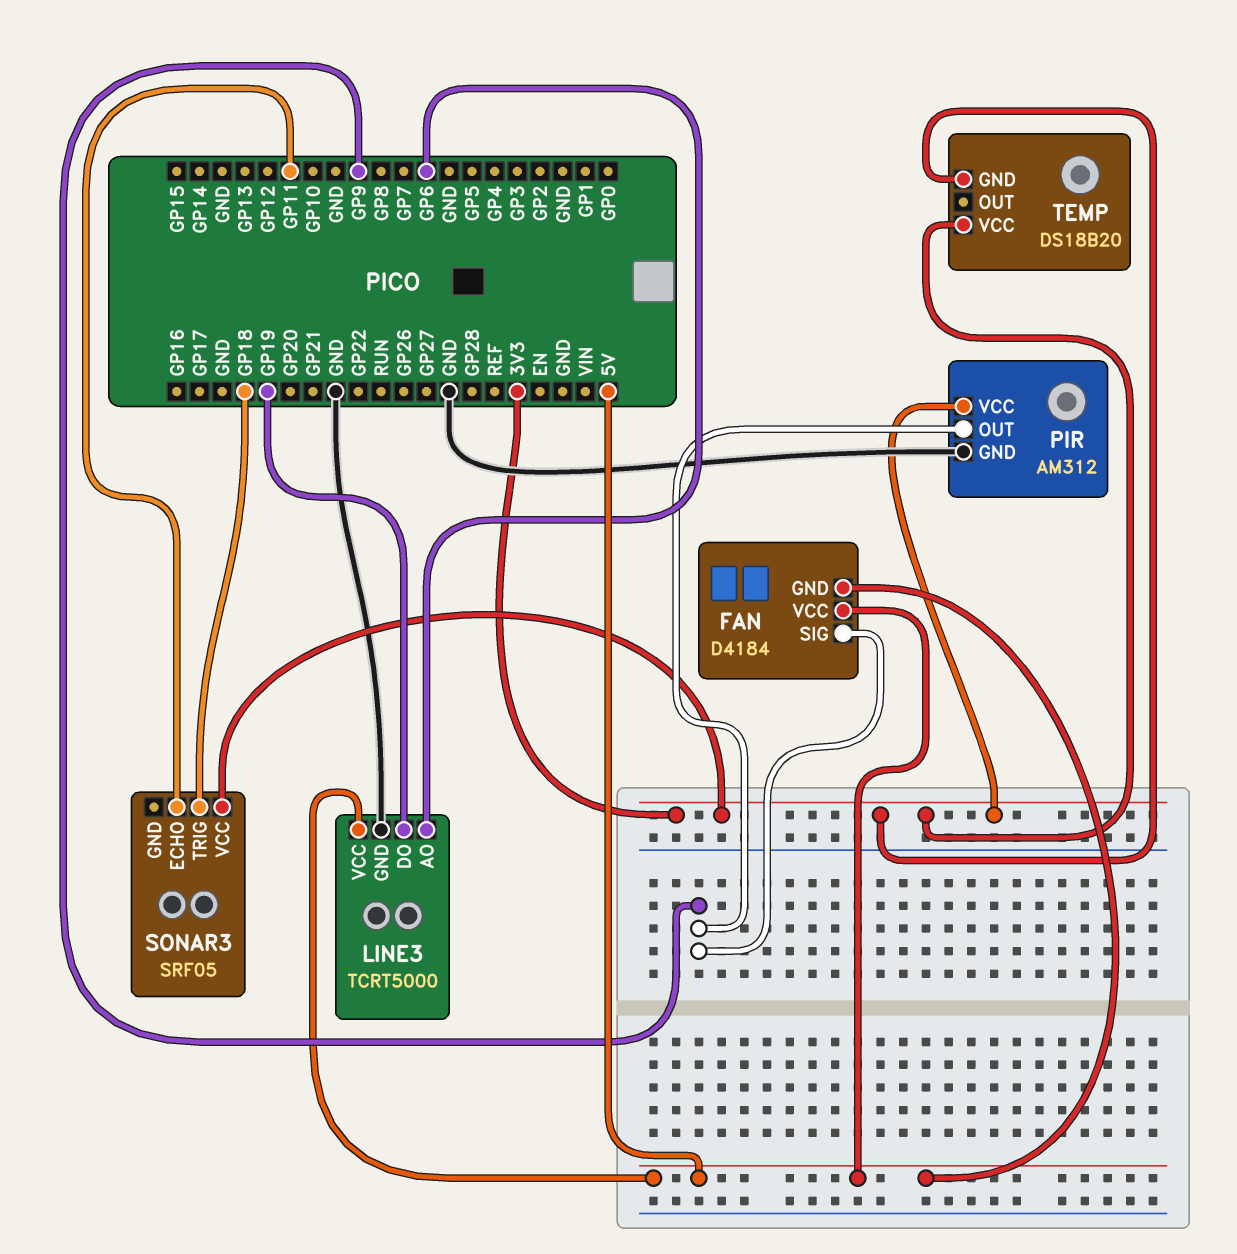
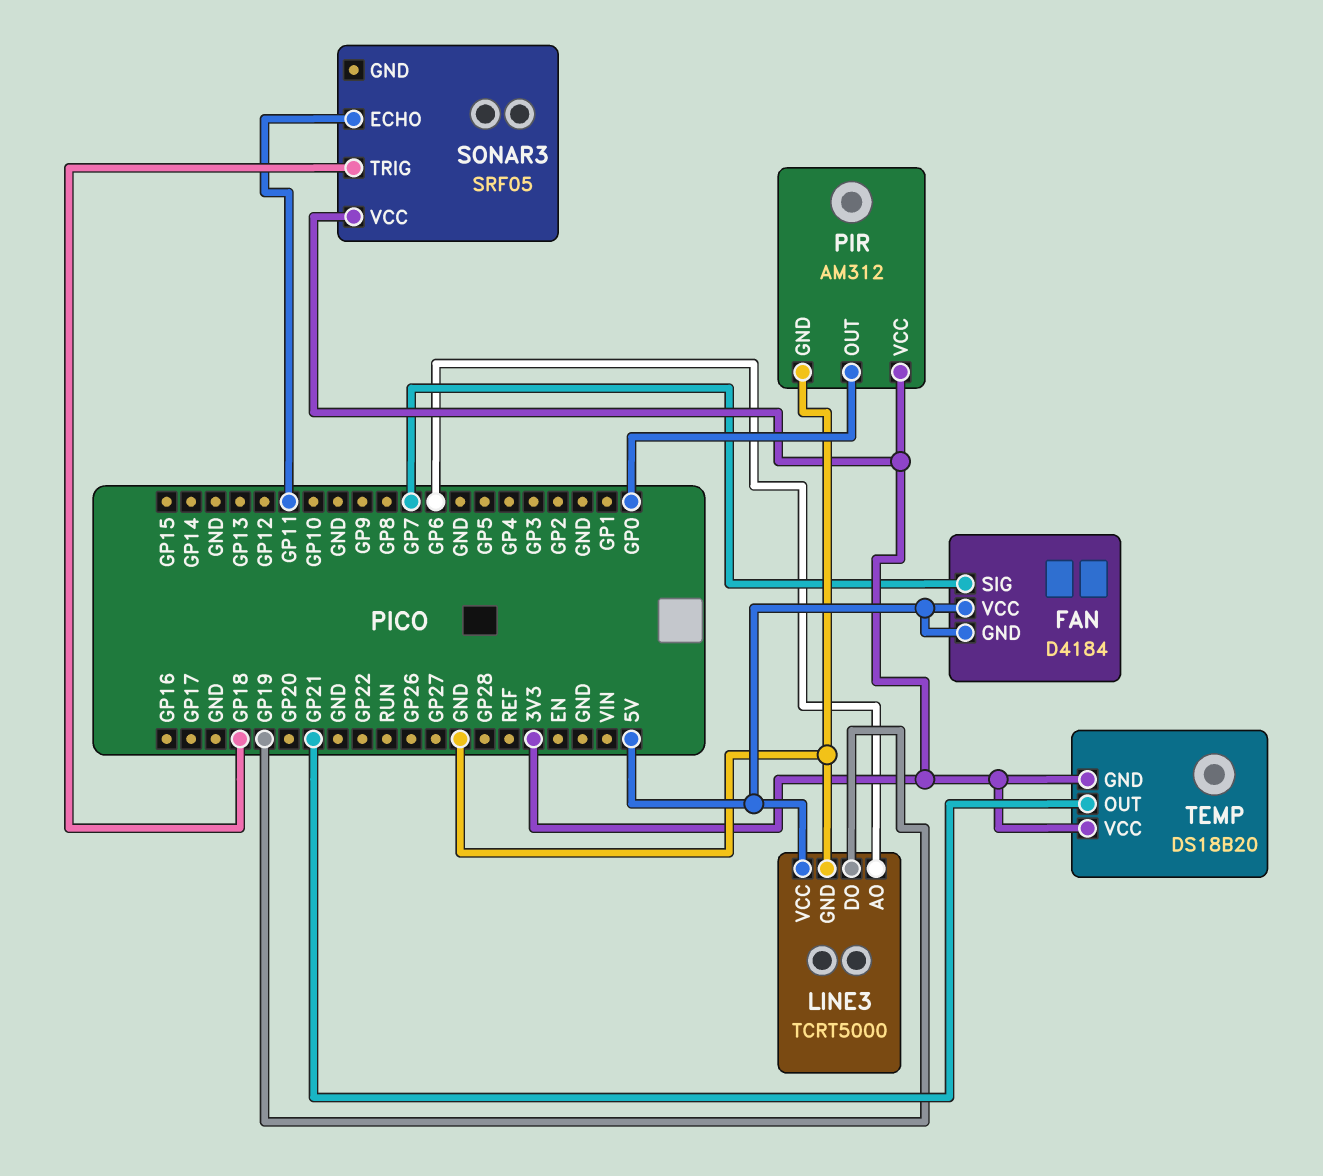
FAN pin SIG: GP9 -> GP7
PIR pin OUT: GP9 -> GP0
TEMP pin OUT: none -> GP21

